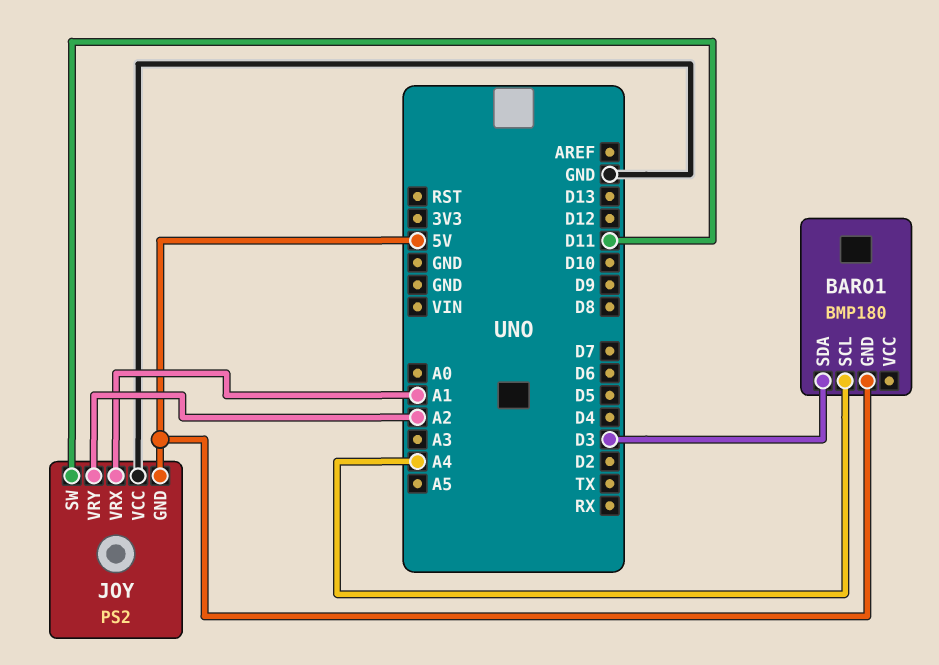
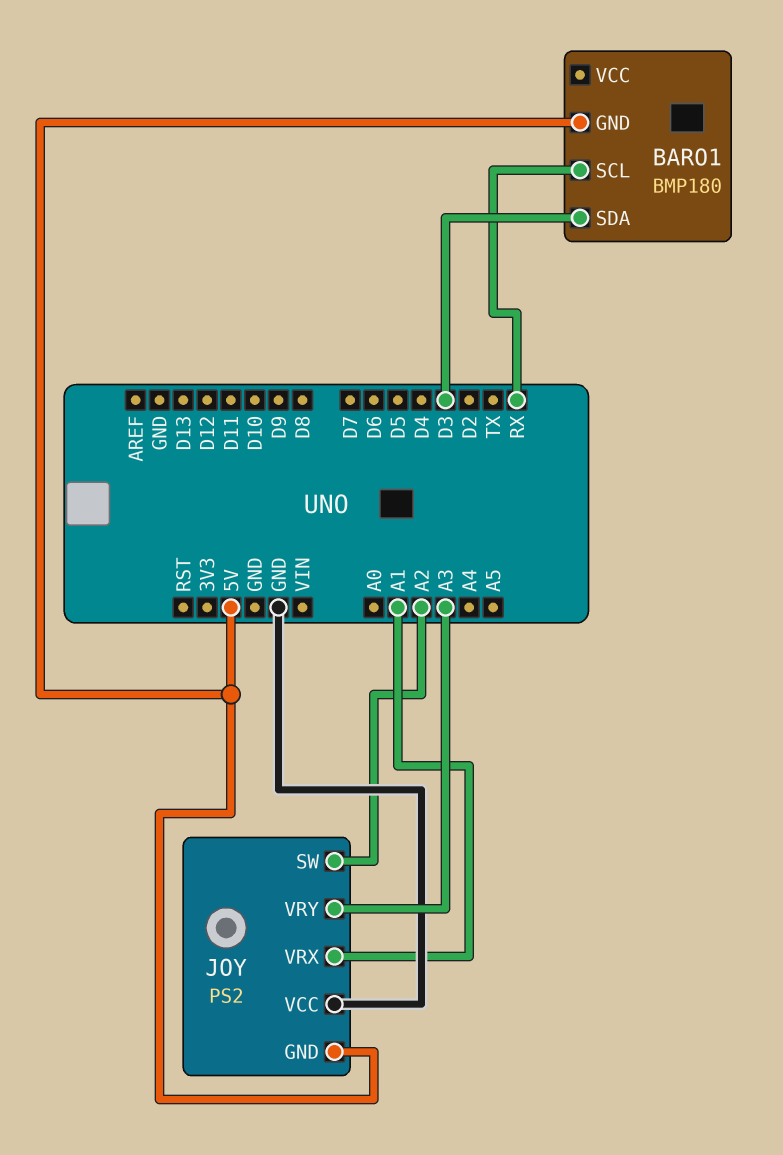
BARO1 pin SCL: A4 -> RX
JOY pin SW: D11 -> A2
JOY pin VRY: A2 -> A3

